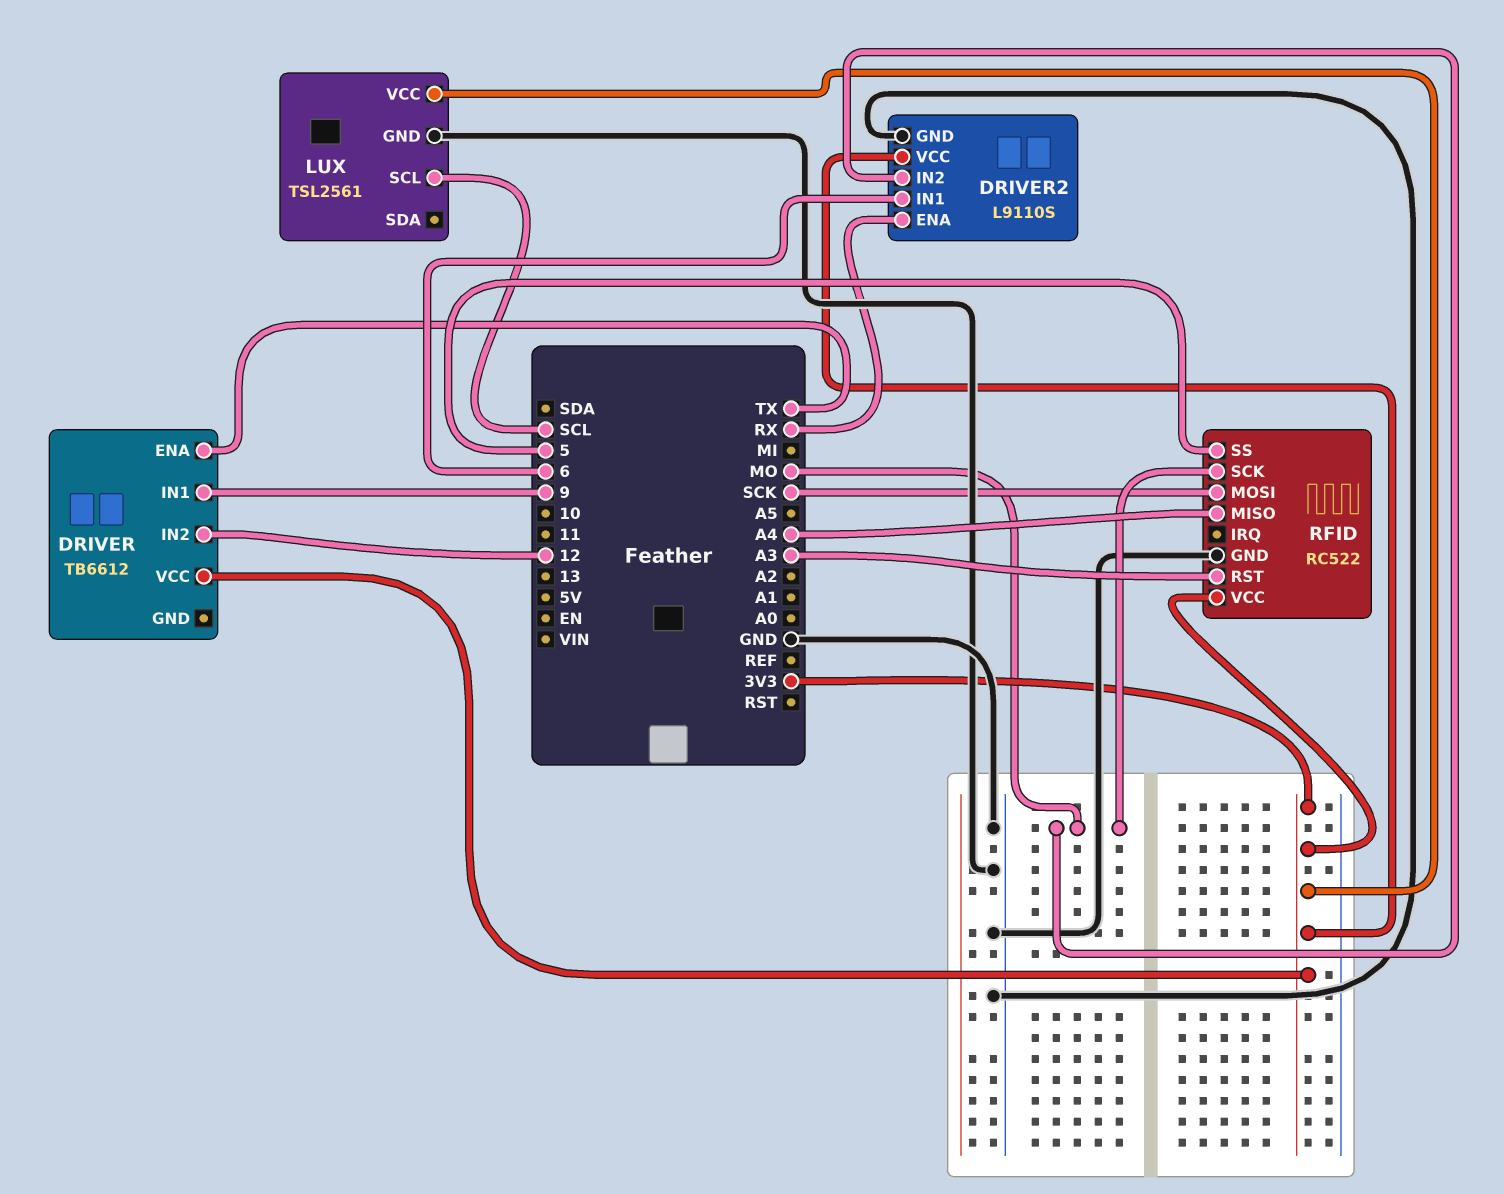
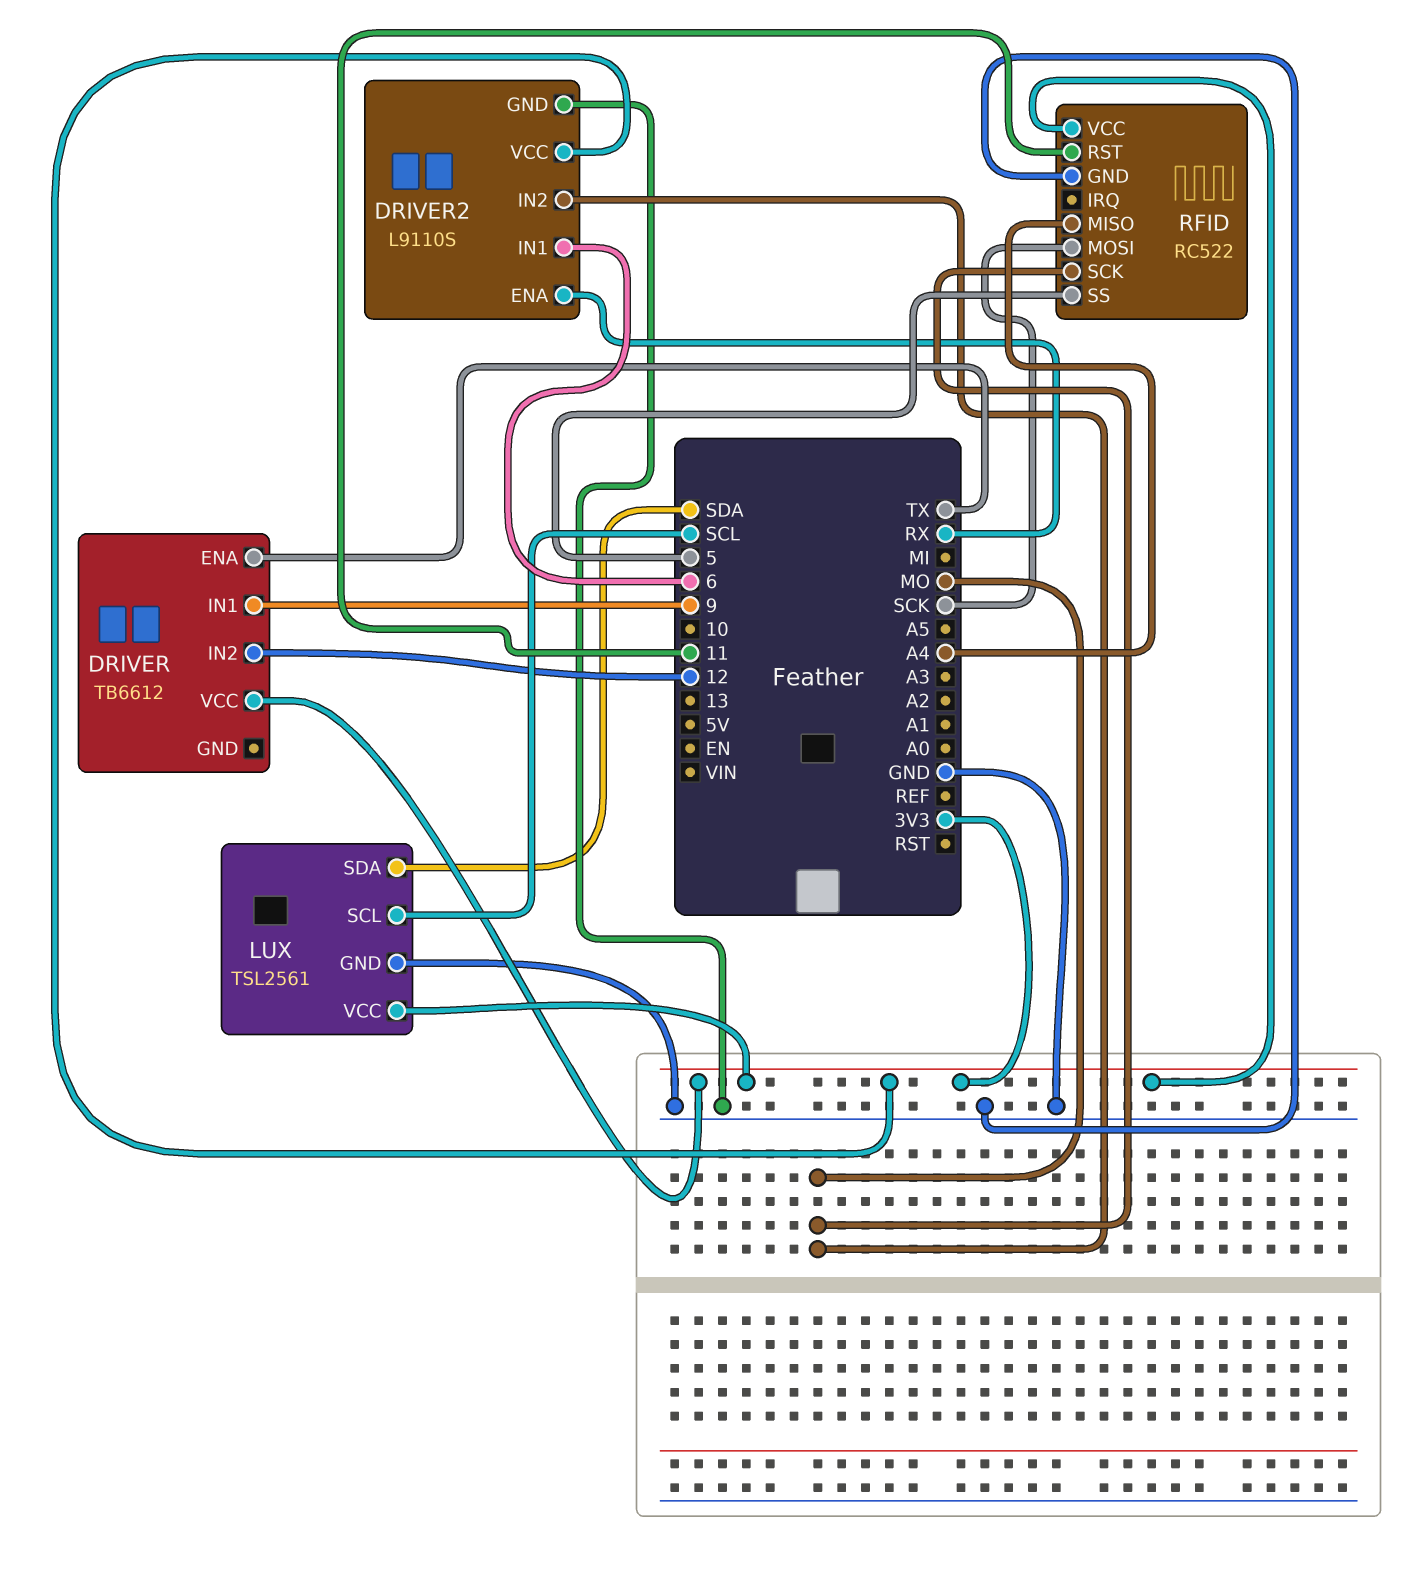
LUX pin SDA: none -> SDA
RFID pin RST: A3 -> 11

